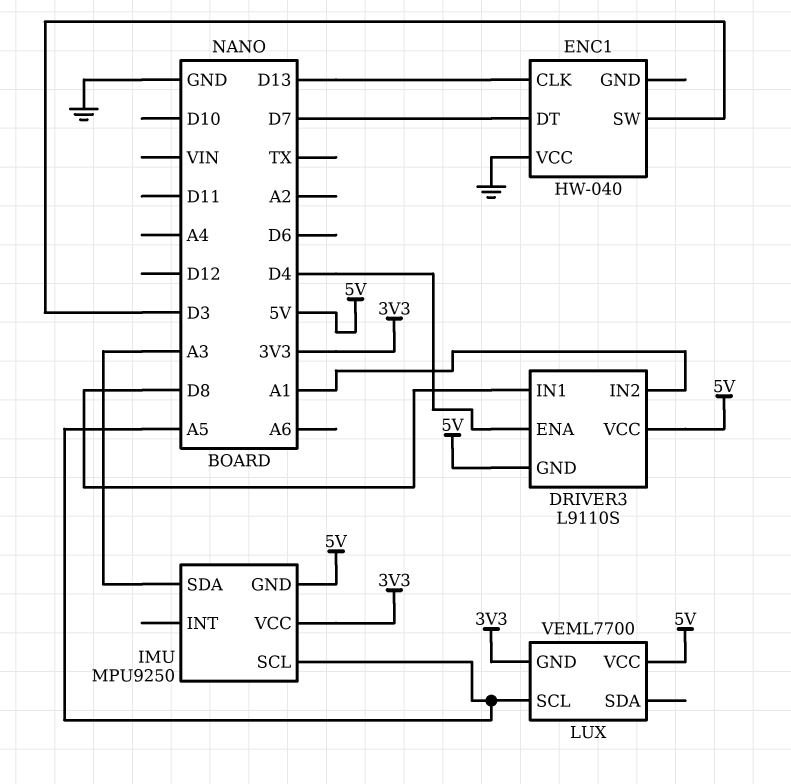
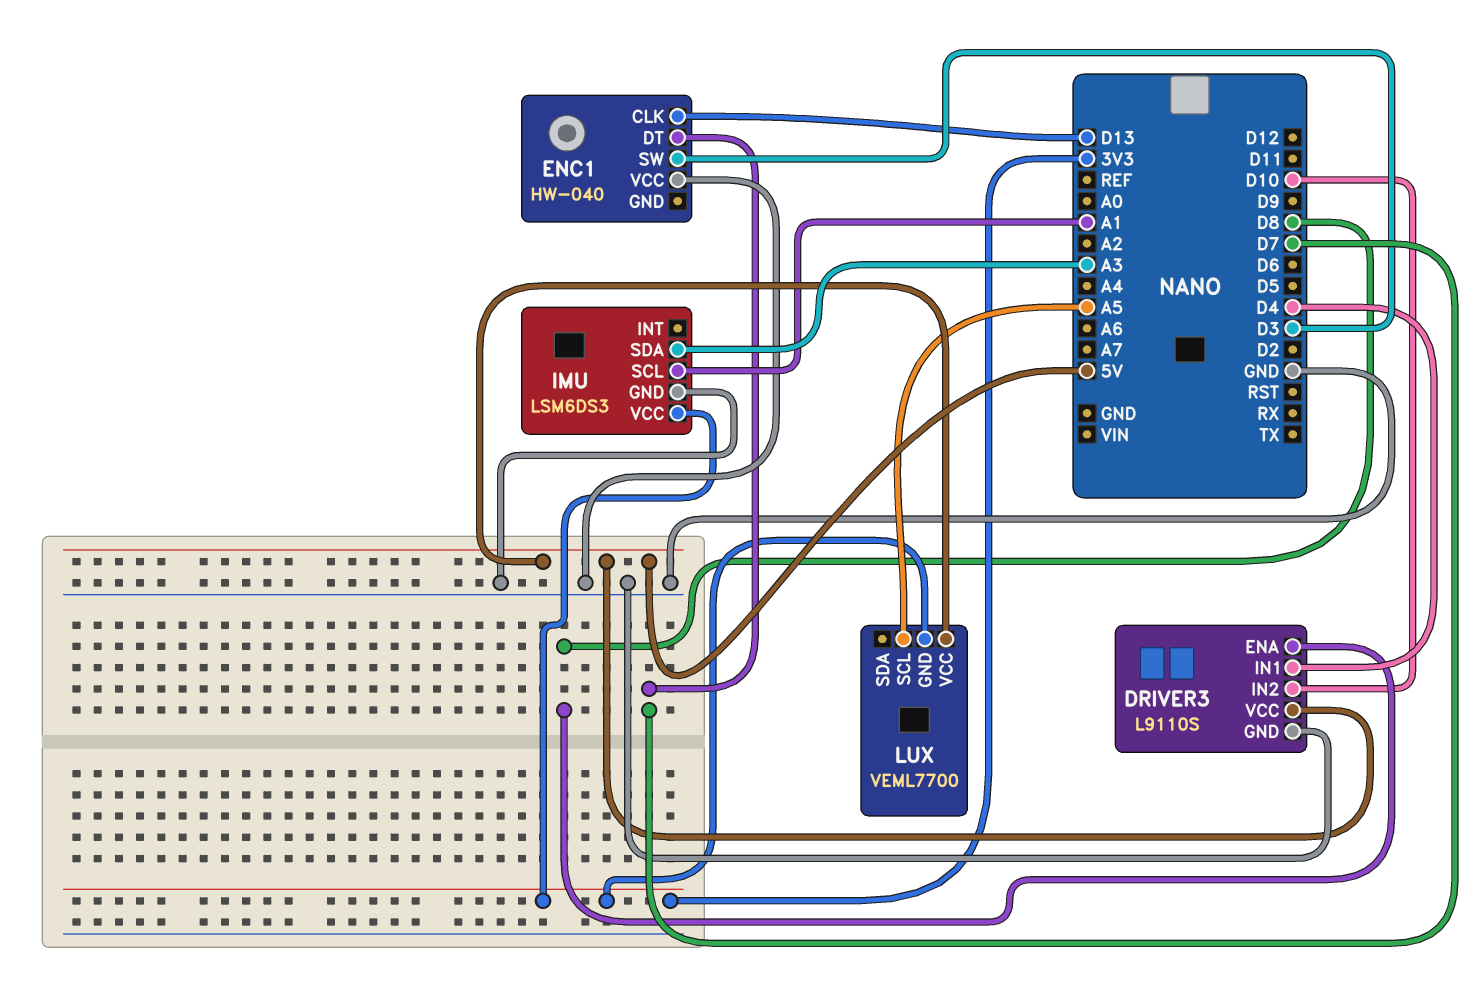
DRIVER3 pin ENA: D4 -> D8
DRIVER3 pin GND: 5V -> GND
DRIVER3 pin IN1: D8 -> D4
DRIVER3 pin IN2: A1 -> D10
IMU: MPU9250 -> LSM6DS3
IMU pin GND: 5V -> GND
IMU pin SCL: A5 -> A1

